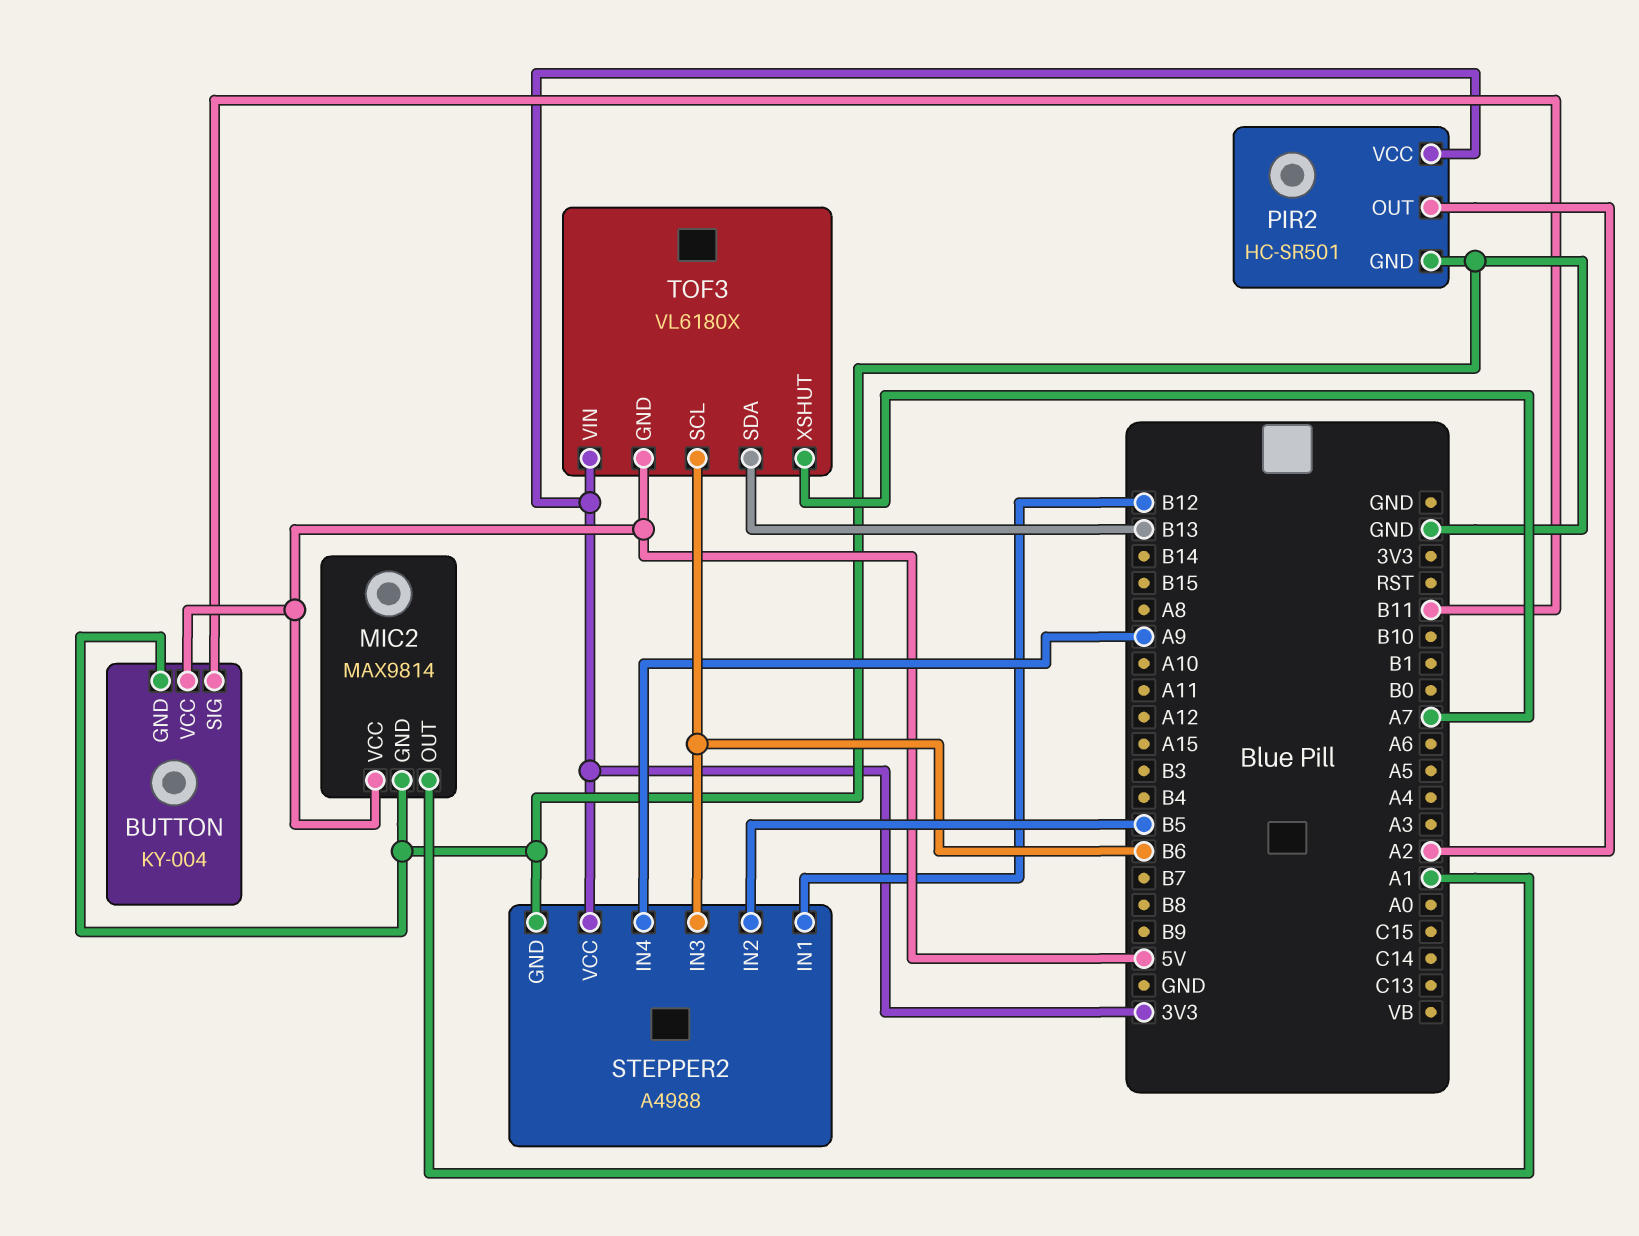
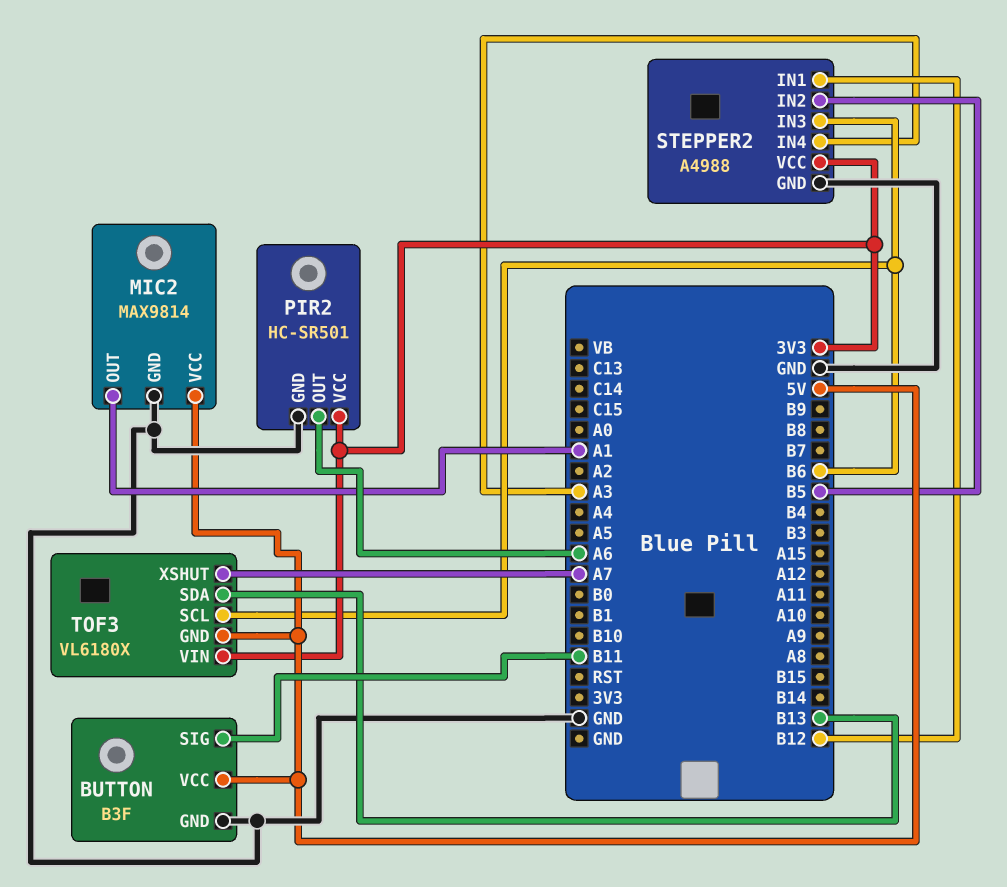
BUTTON: KY-004 -> B3F
PIR2 pin OUT: A2 -> A6
STEPPER2 pin IN4: A9 -> A3

